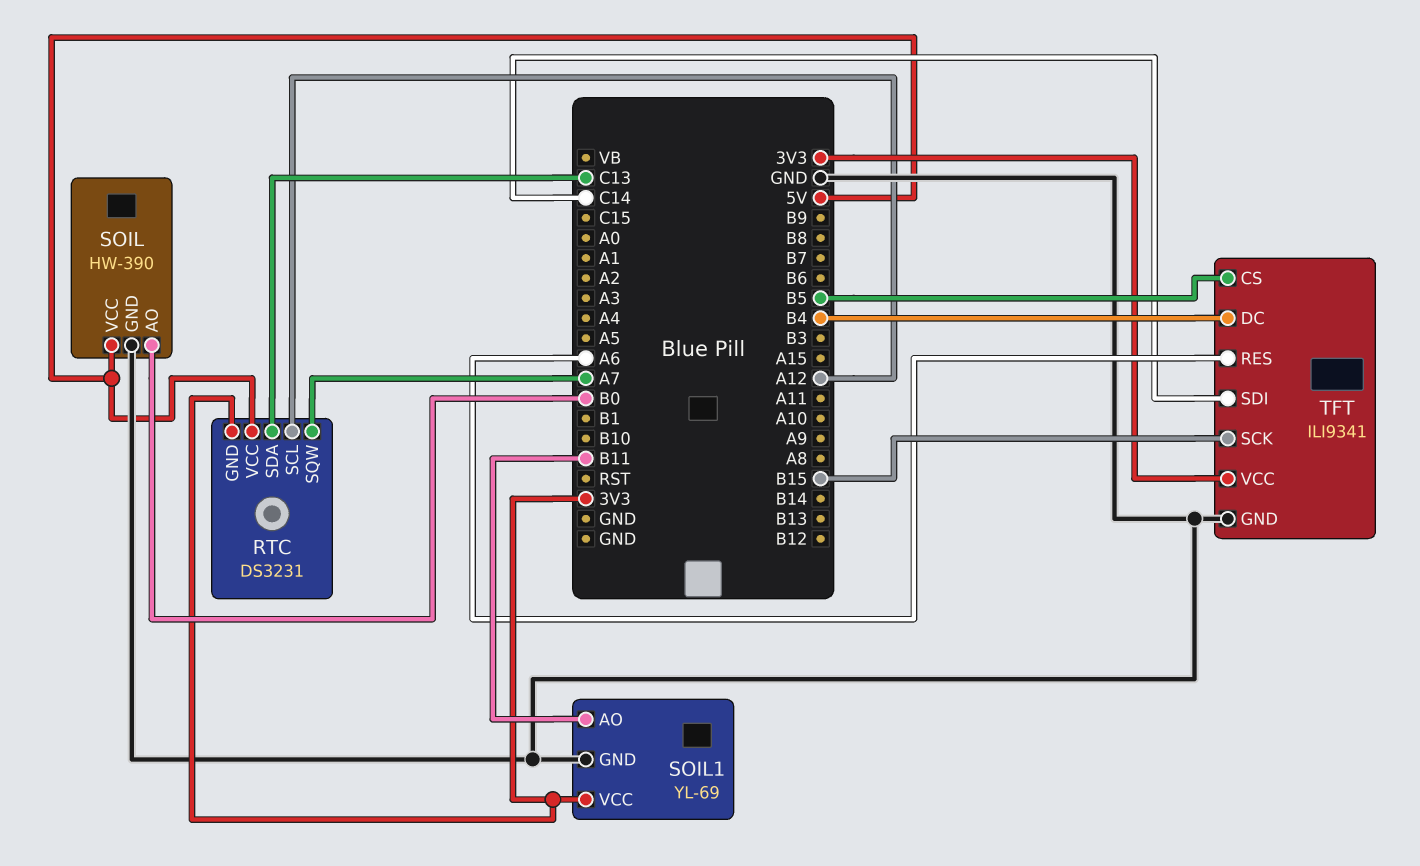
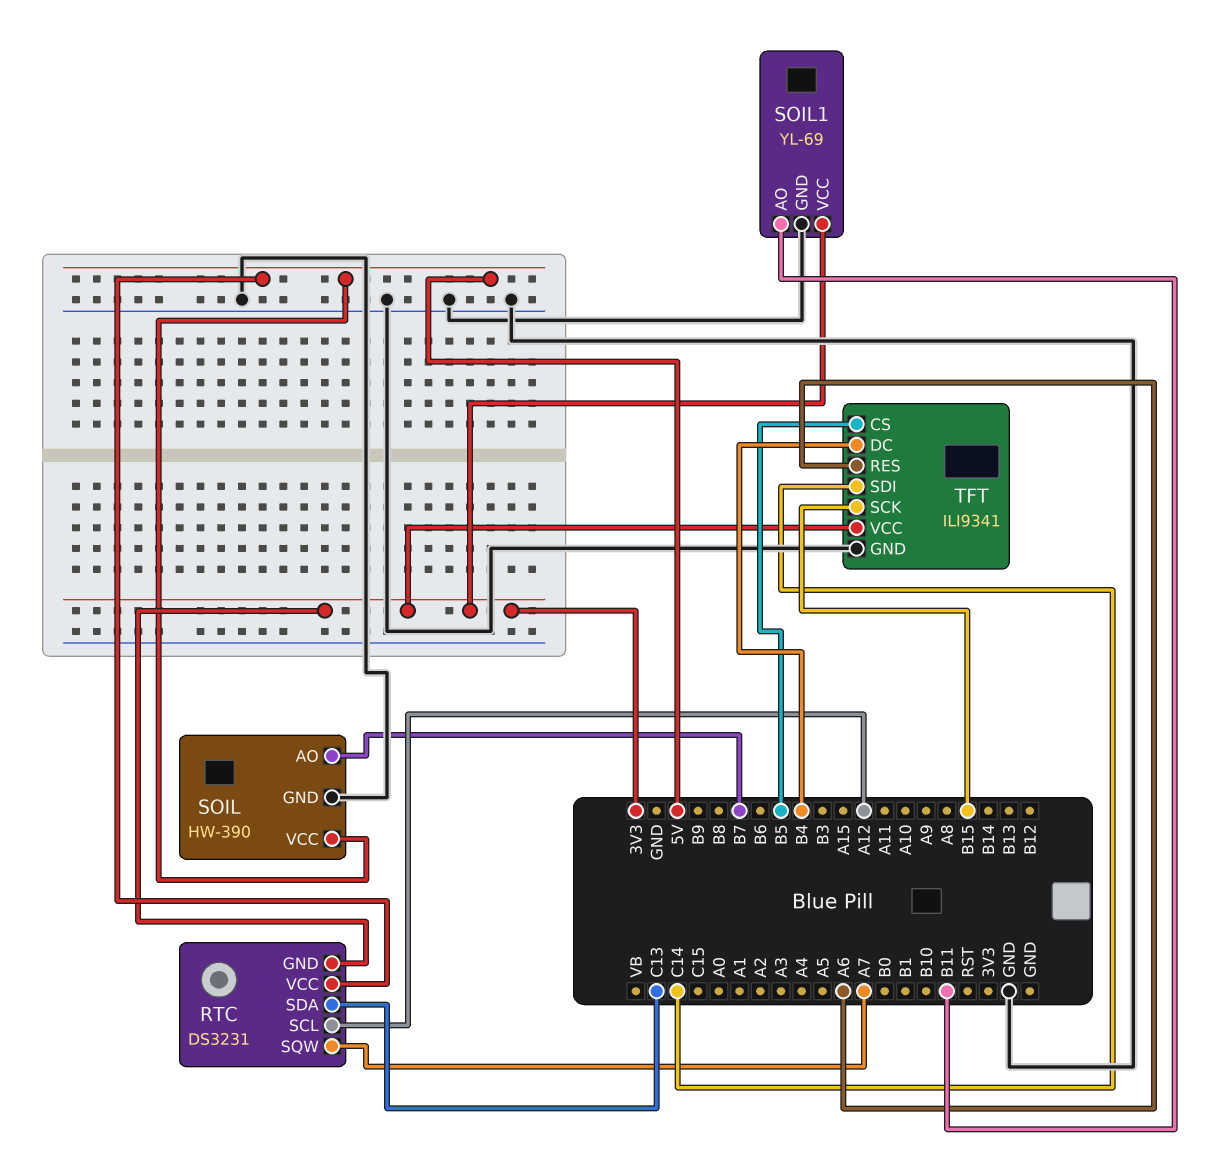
SOIL pin AO: B0 -> B7

